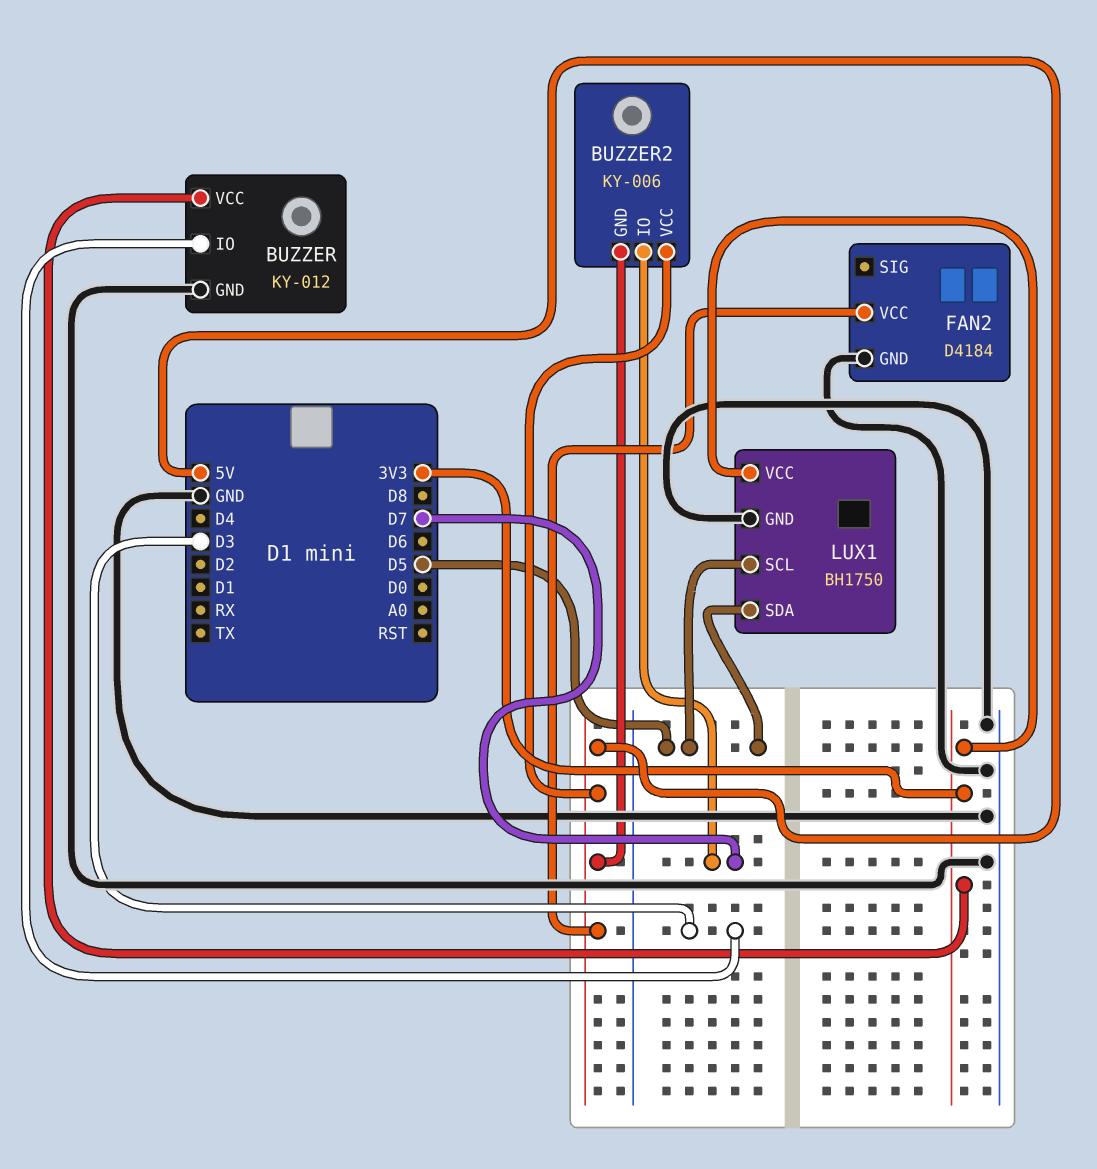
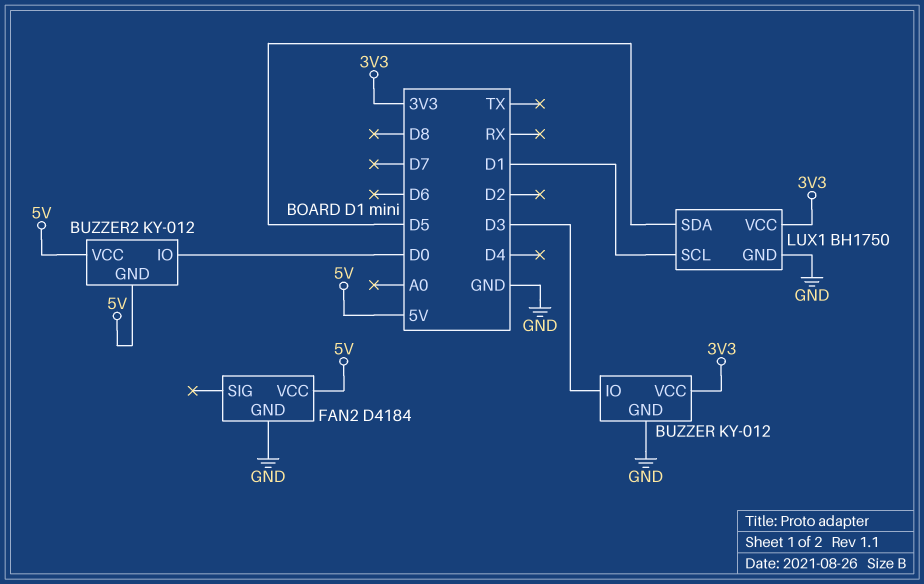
BUZZER2: KY-006 -> KY-012
BUZZER2 pin IO: D7 -> D0
LUX1 pin SCL: D5 -> D1

